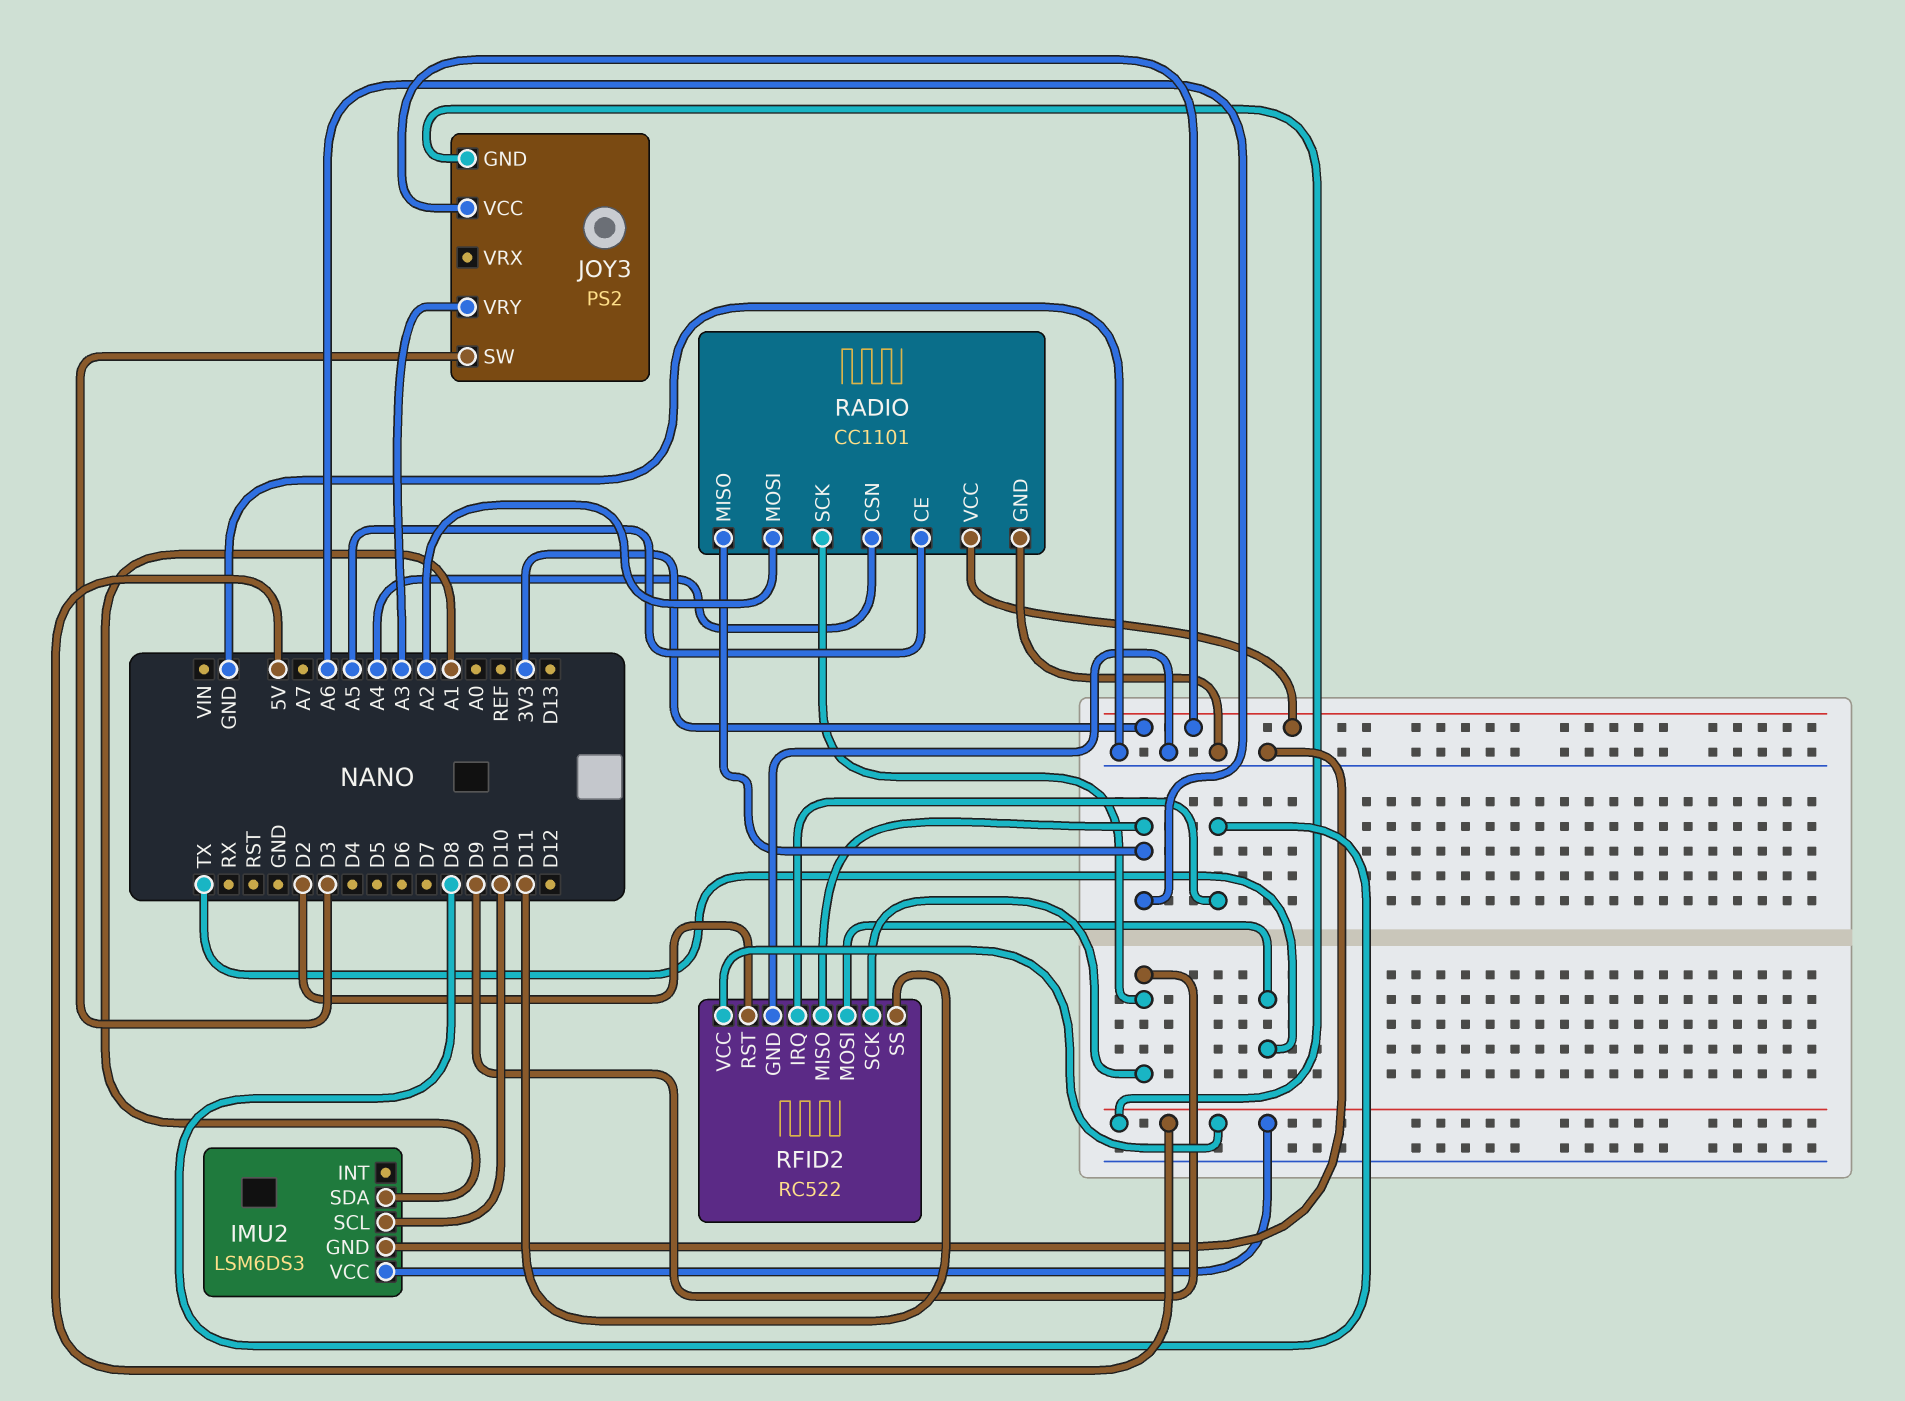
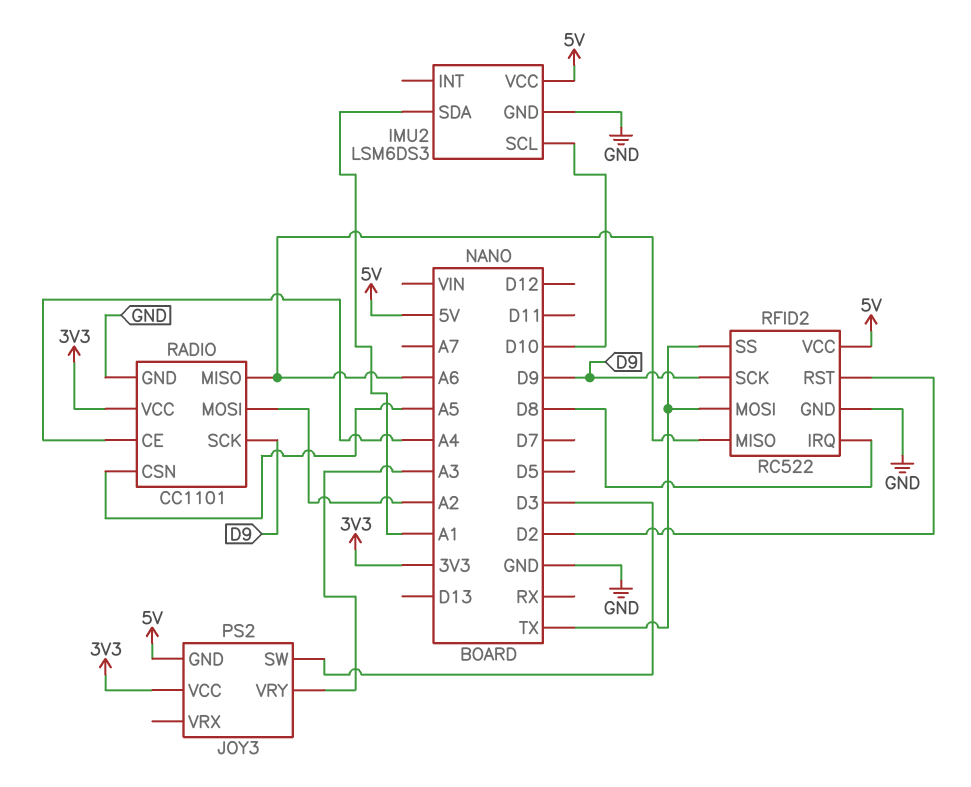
RADIO pin CE: A5 -> A4
RADIO pin CSN: A4 -> A5
RFID2 pin SS: D11 -> TX

